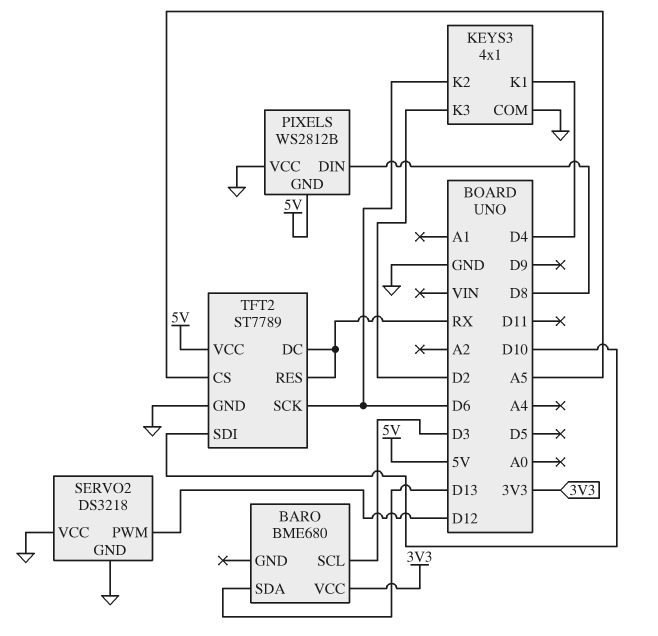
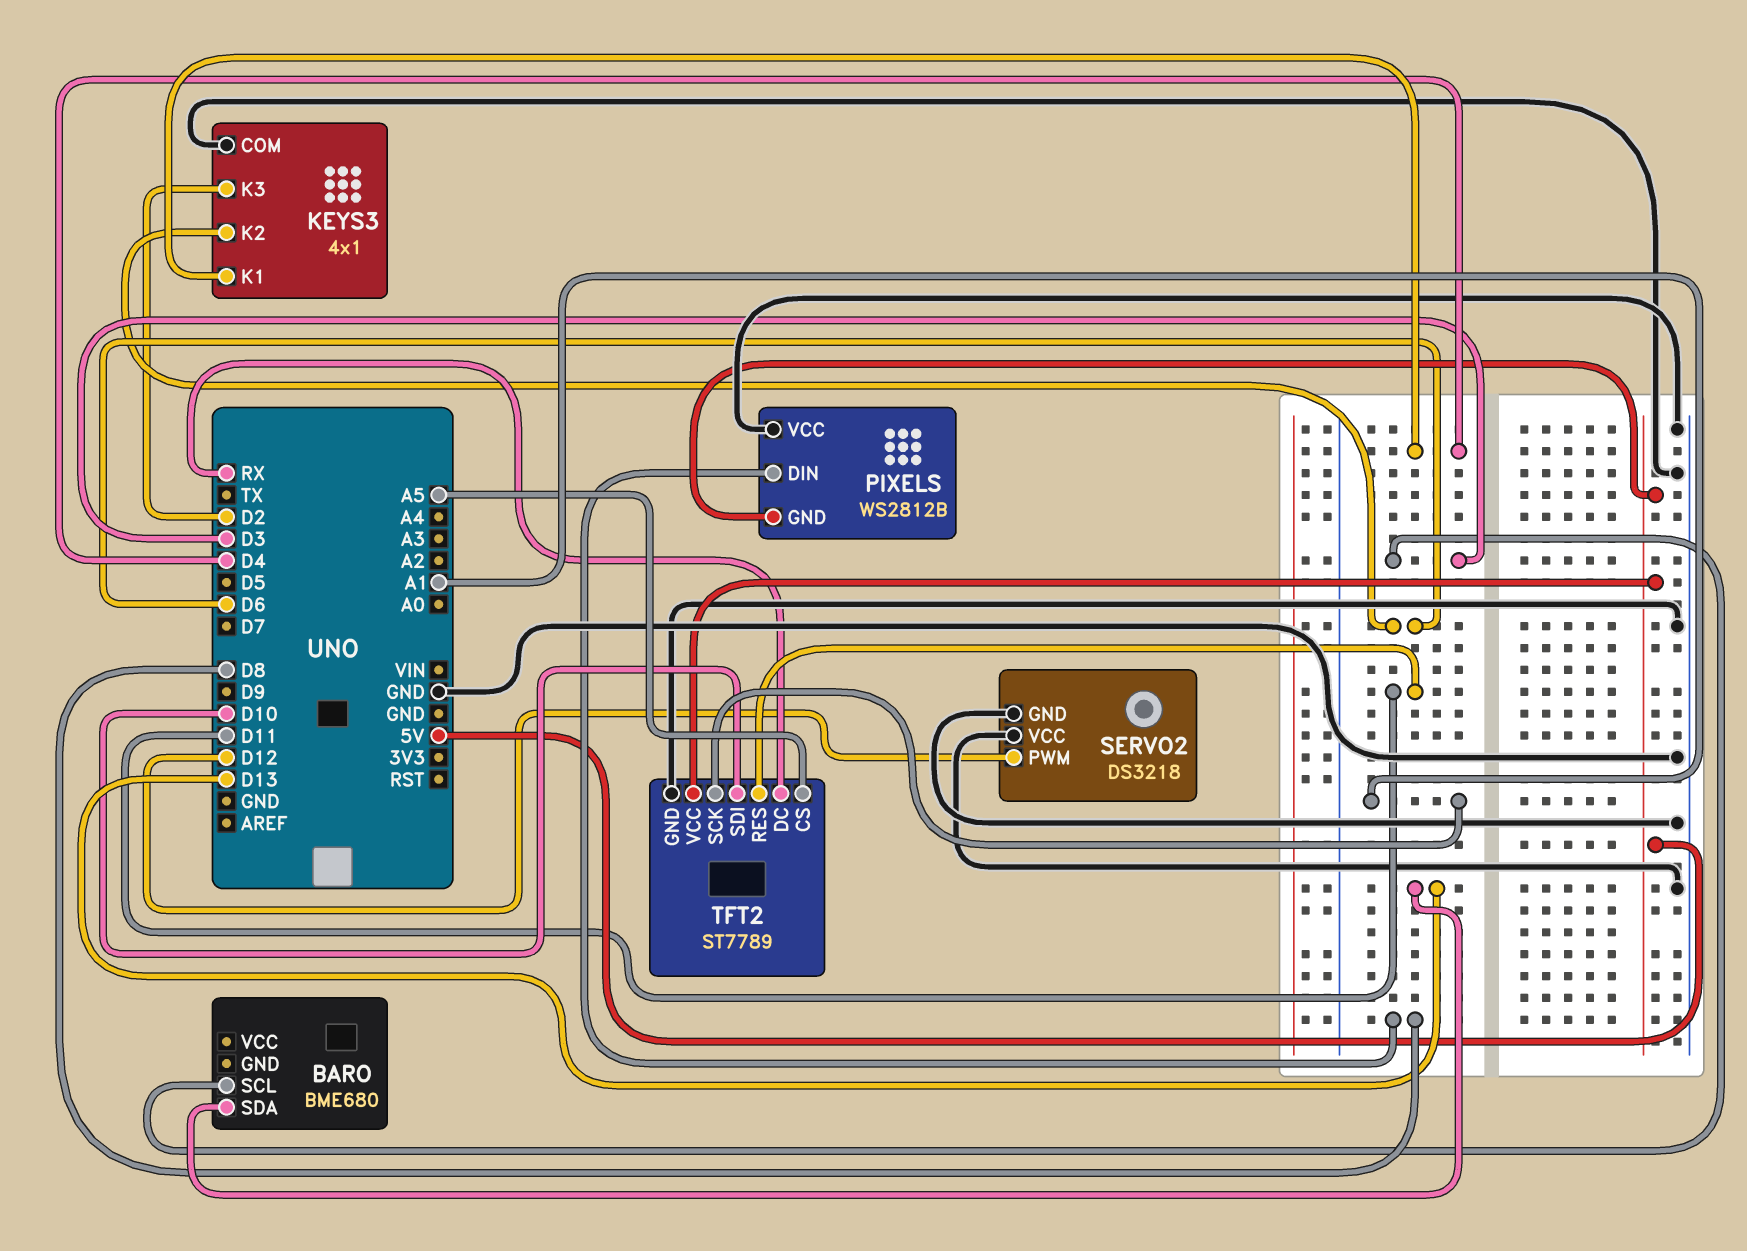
BARO pin VCC: 3V3 -> none
TFT2 pin RES: RX -> D11
TFT2 pin SCK: D6 -> A1

